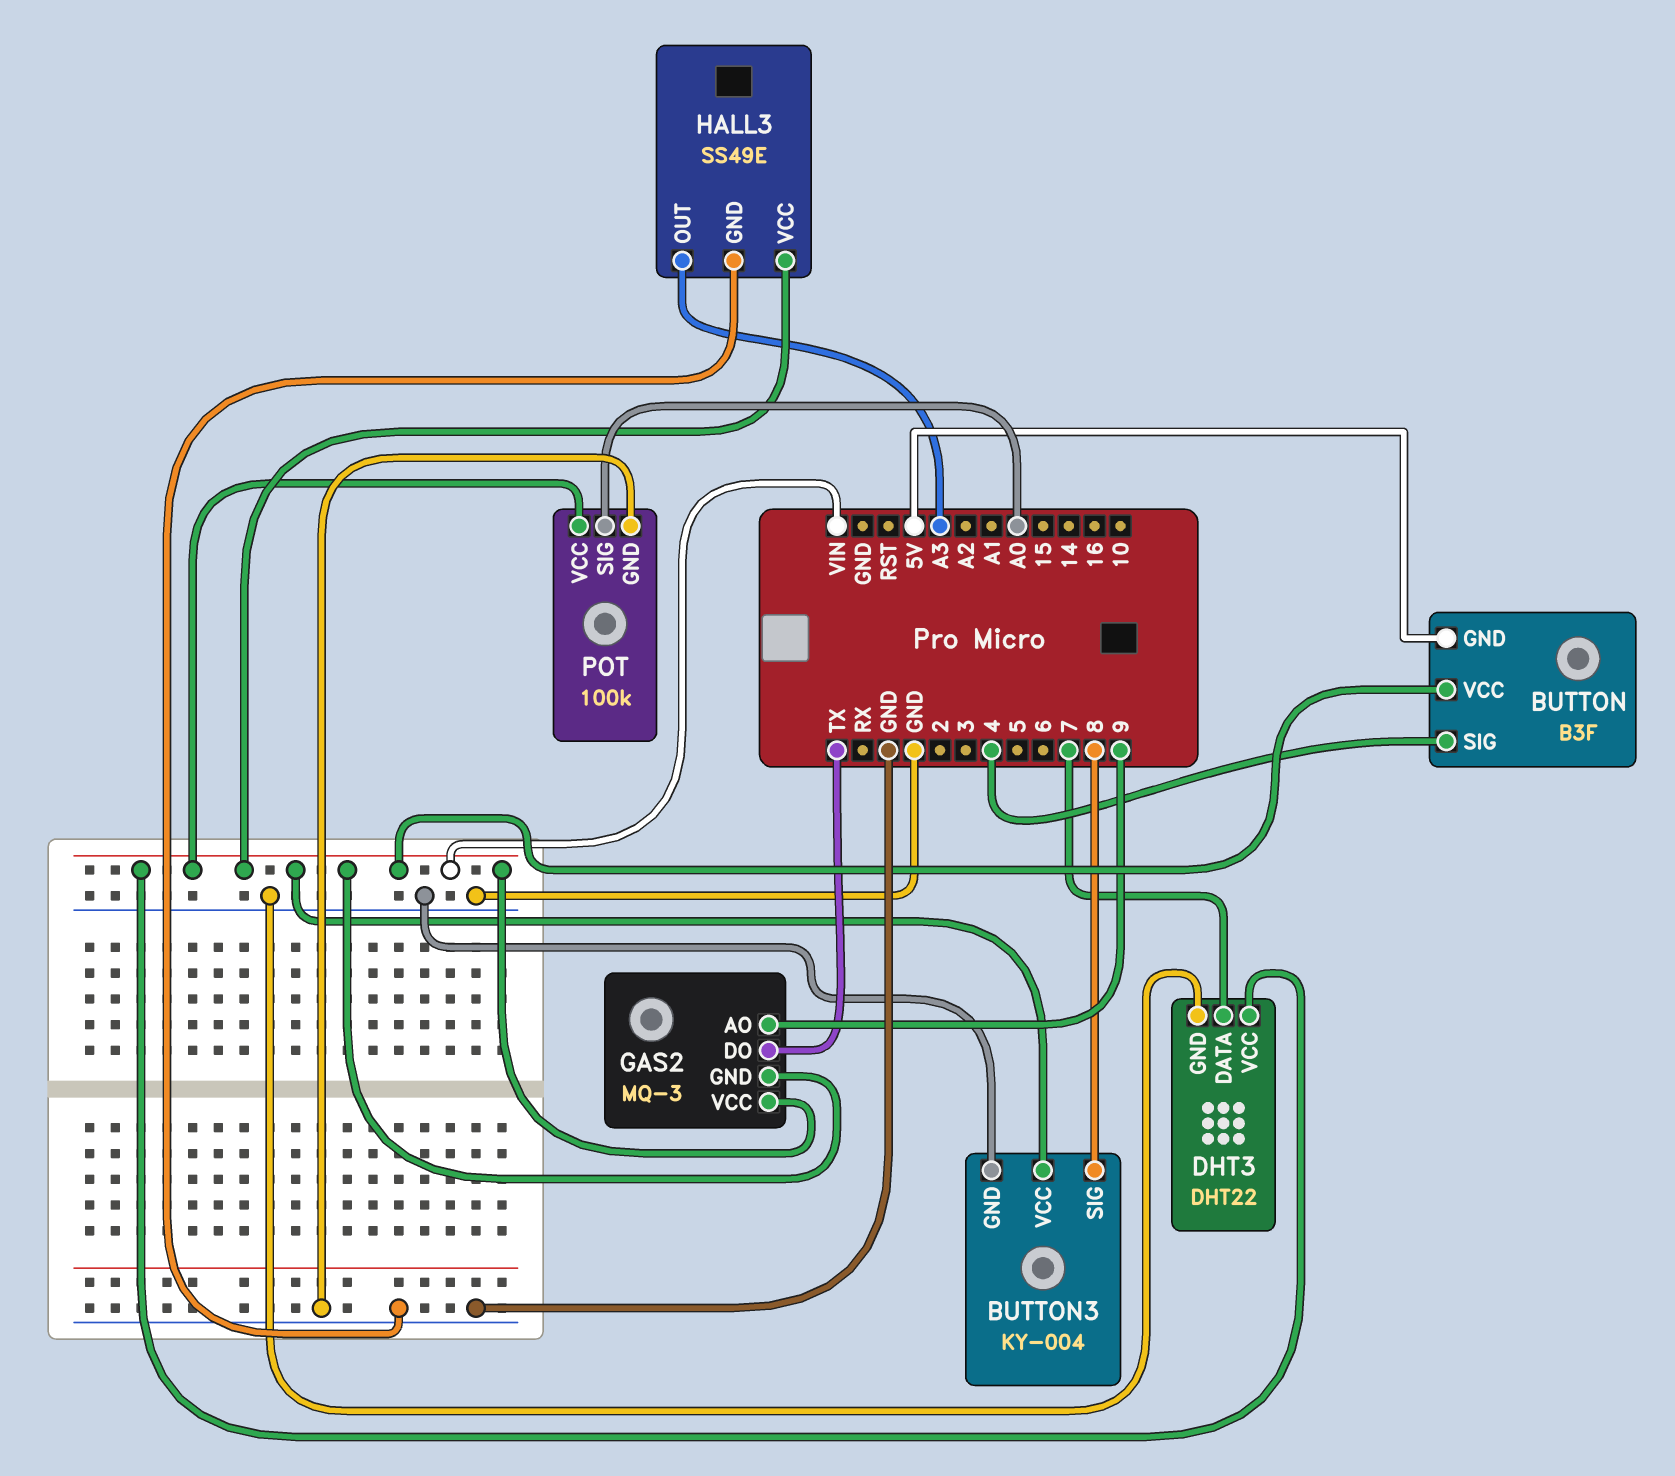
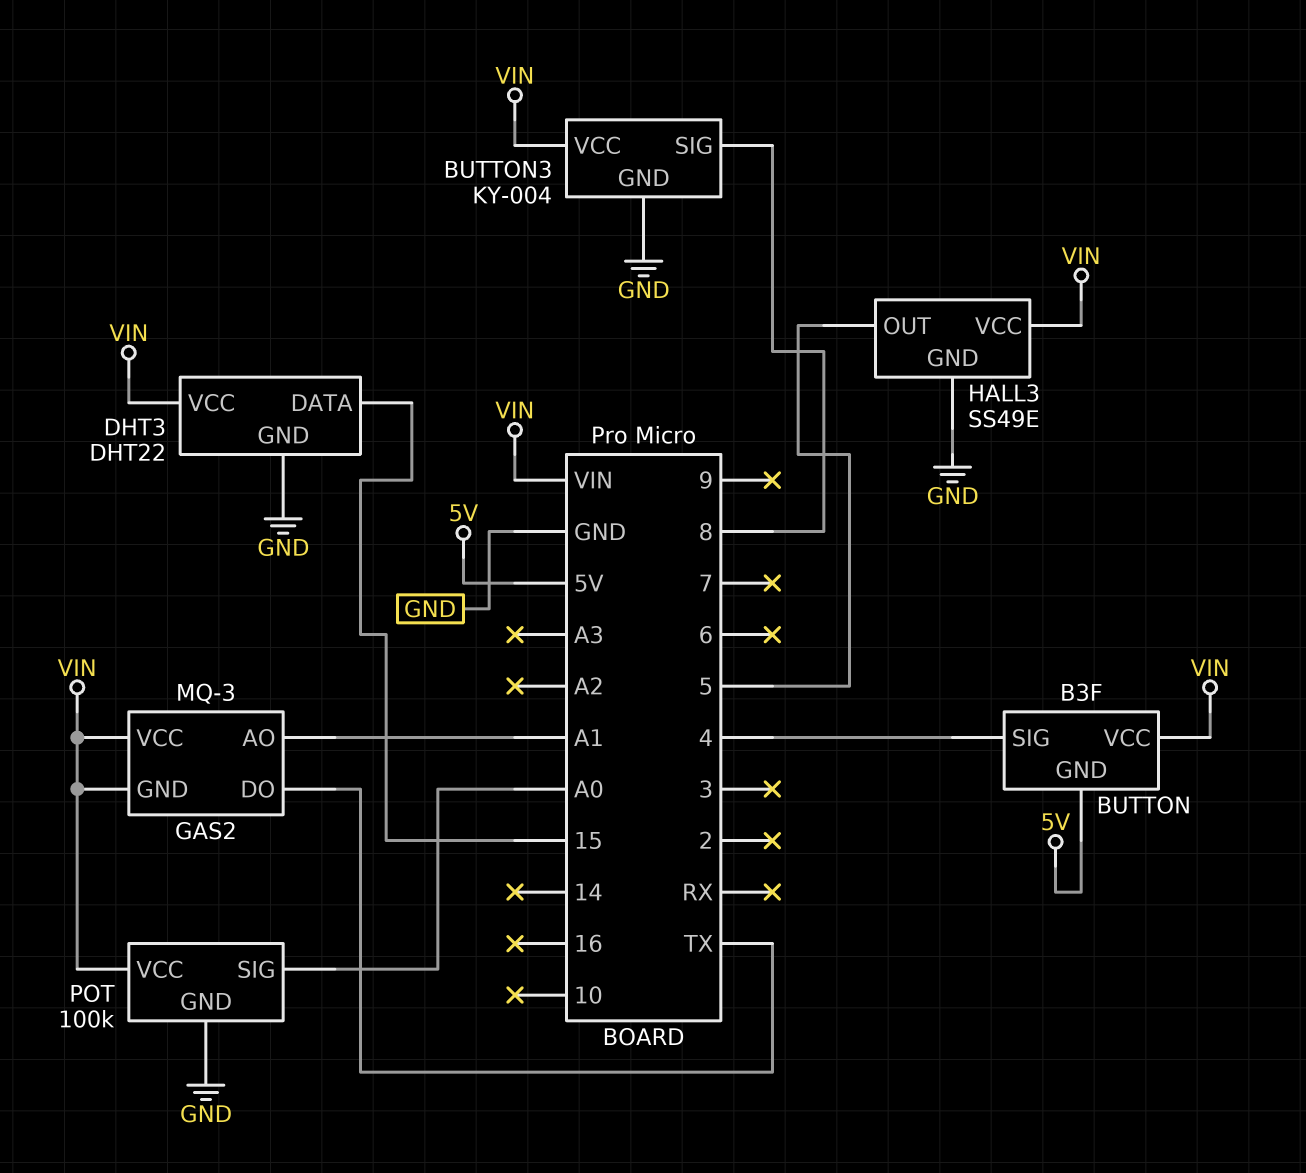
DHT3 pin DATA: 7 -> 15
GAS2 pin AO: 9 -> A1
HALL3 pin OUT: A3 -> 5

